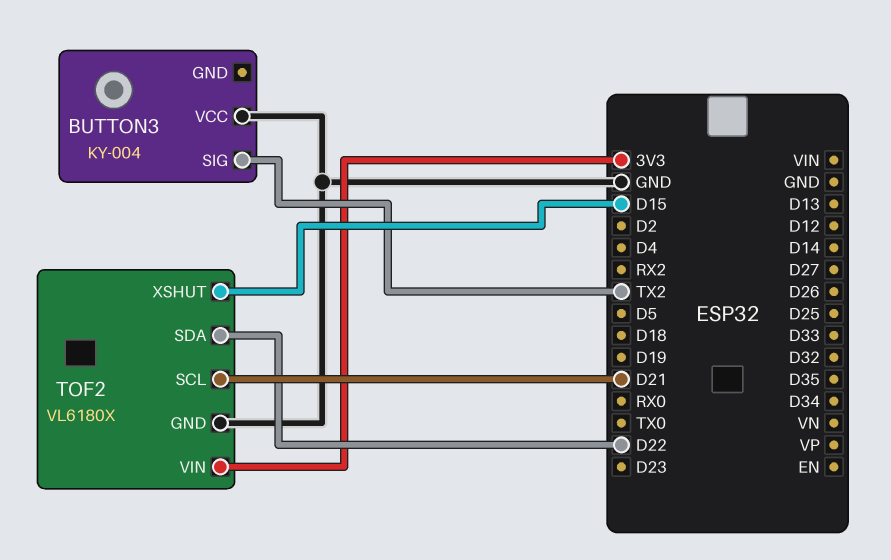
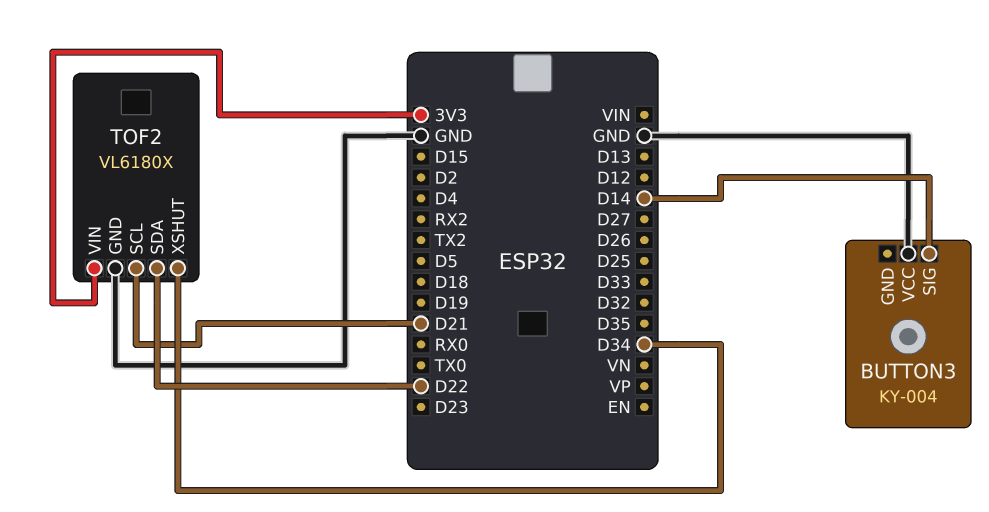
BUTTON3 pin SIG: TX2 -> D14
TOF2 pin XSHUT: D15 -> D34

